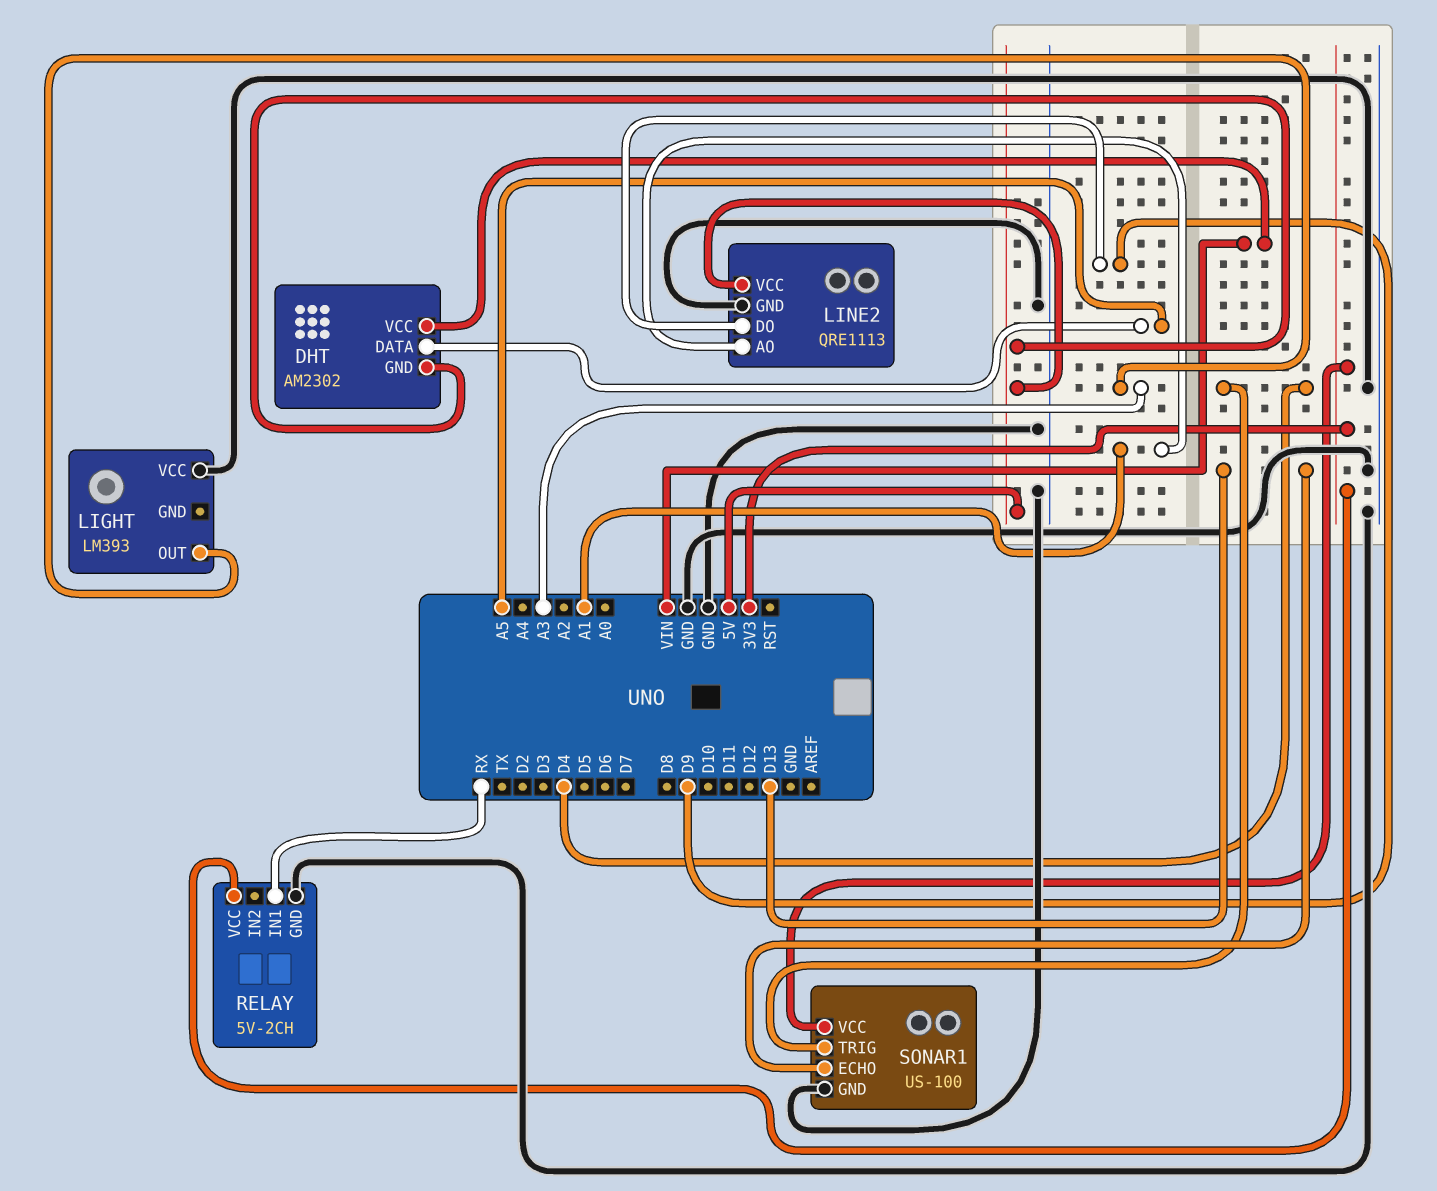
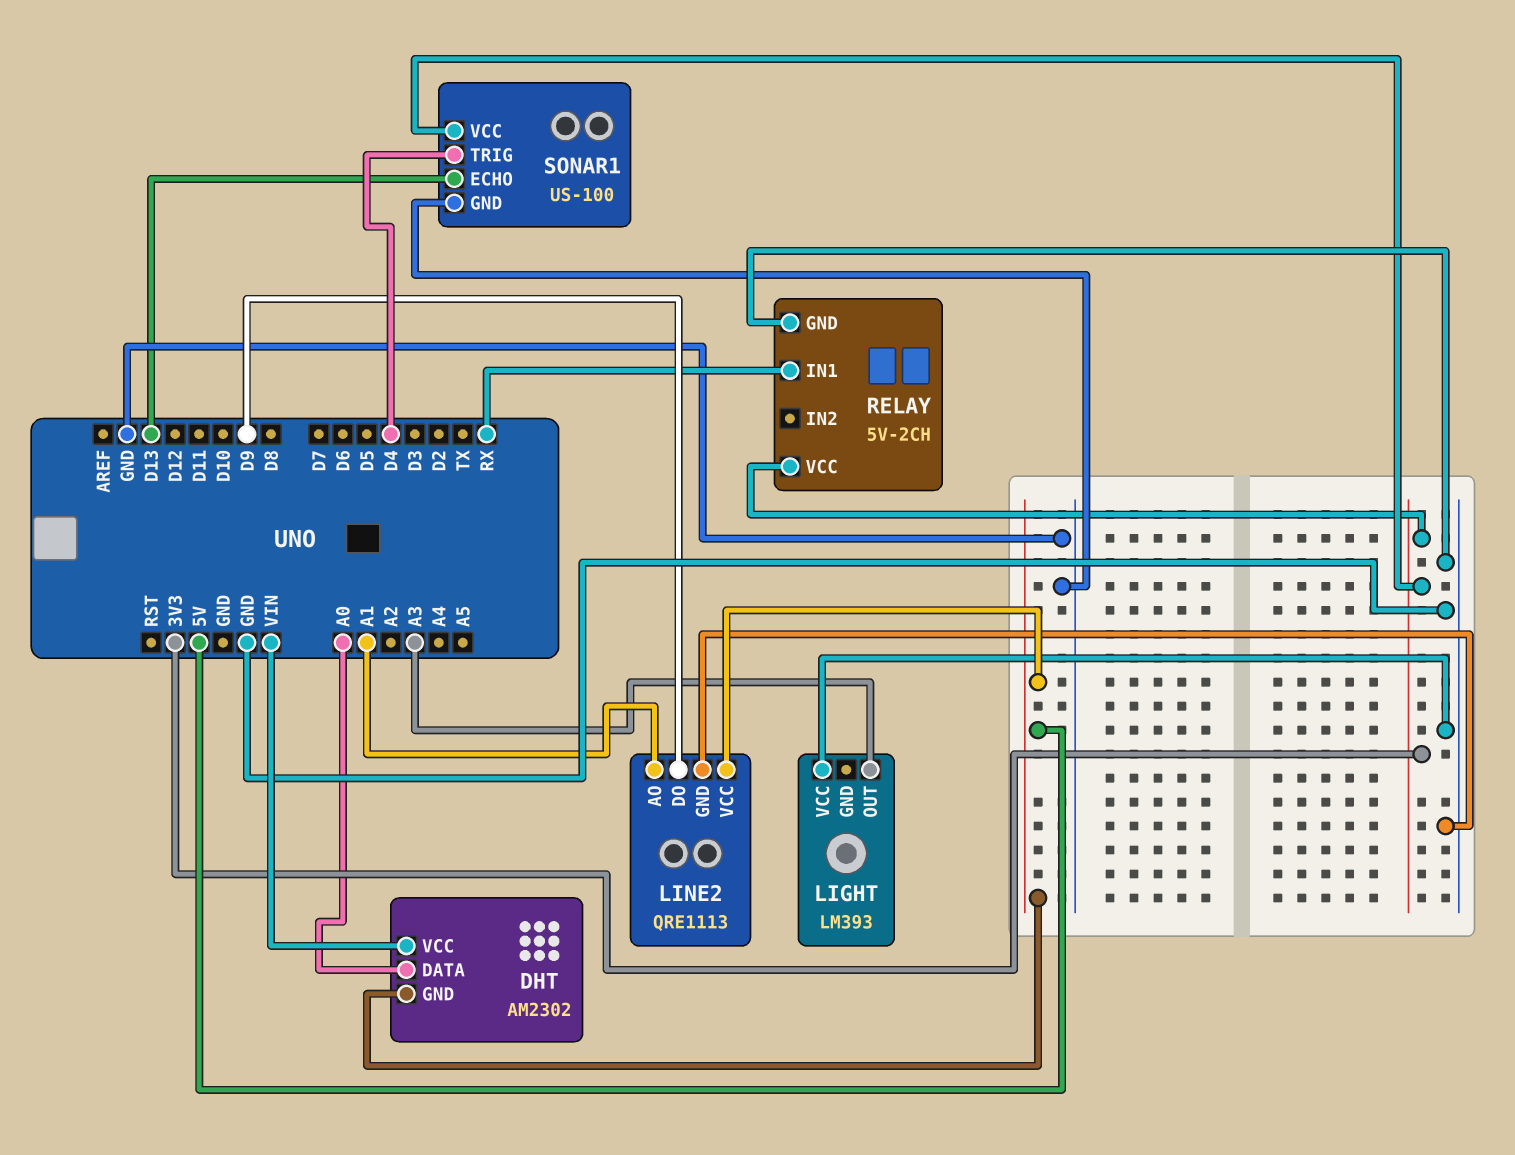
DHT pin DATA: A5 -> A0

